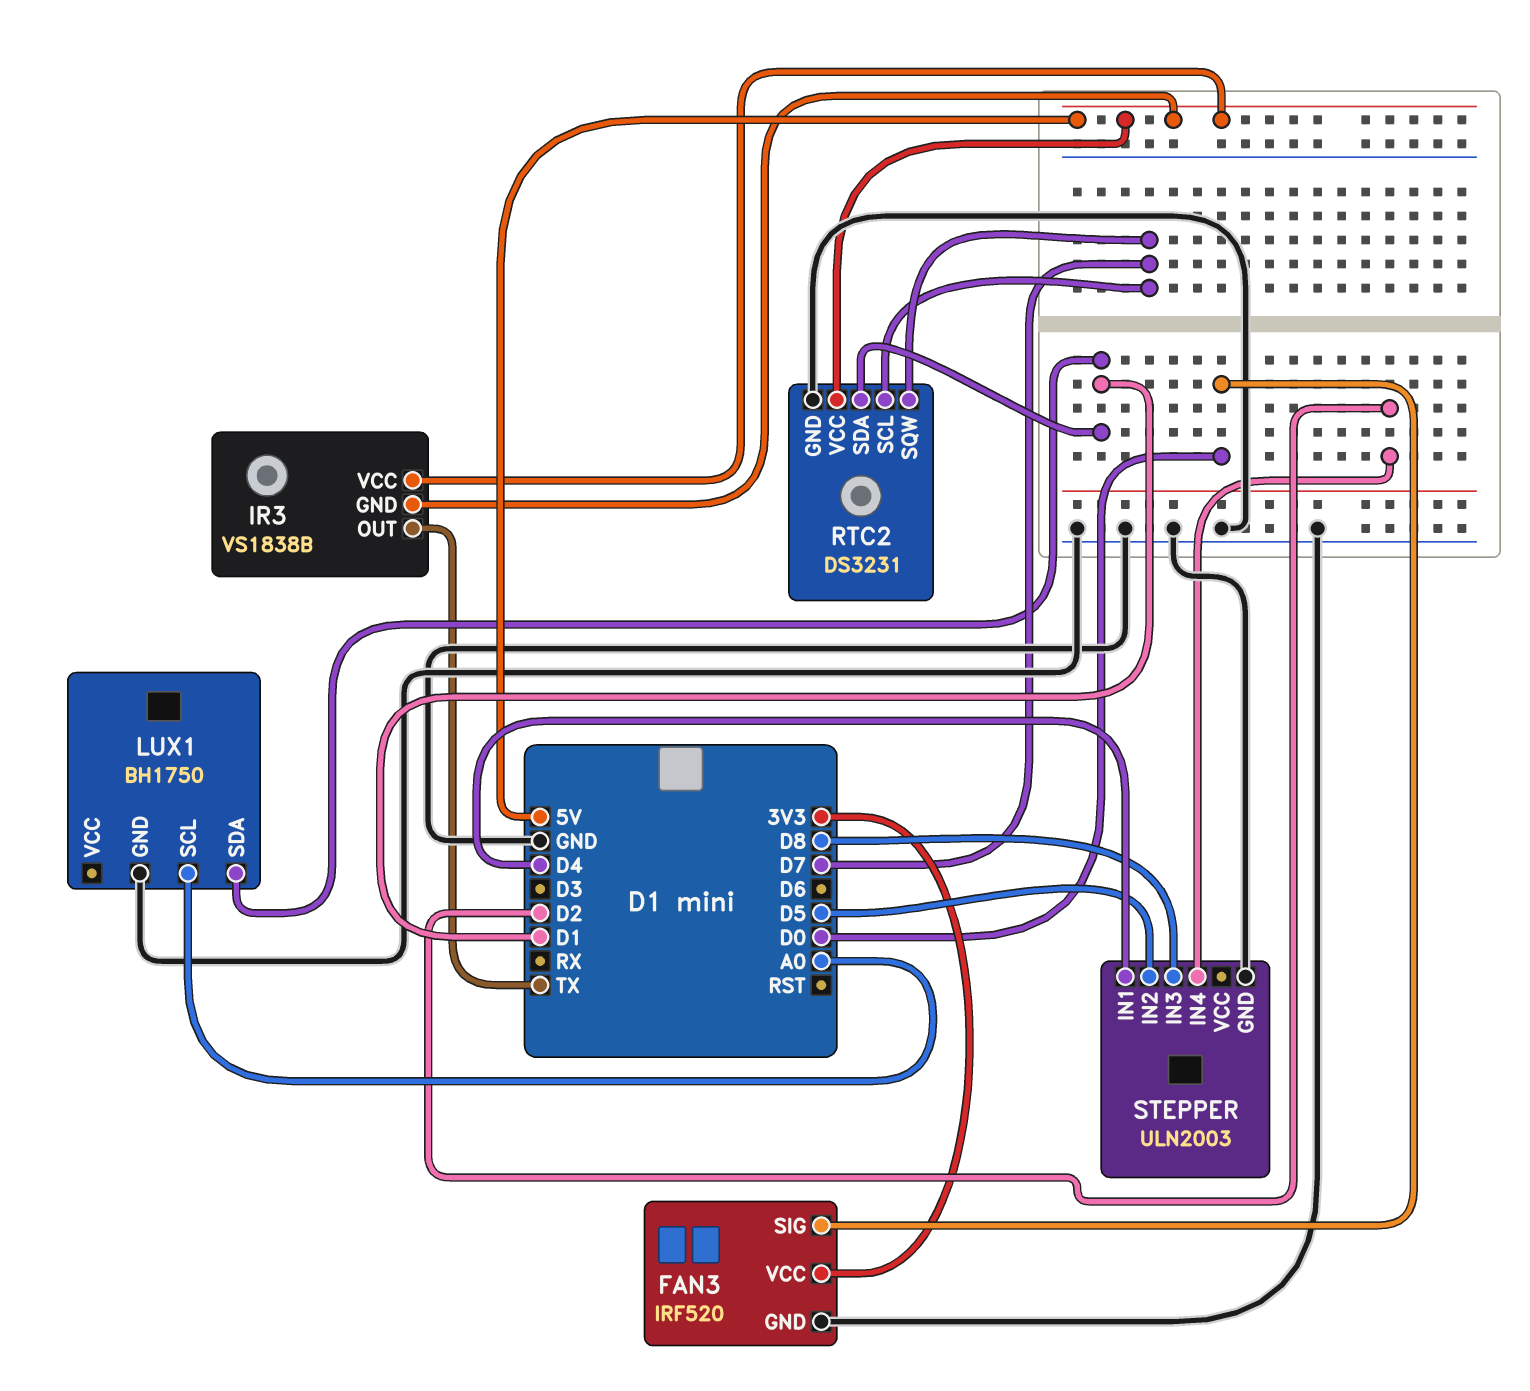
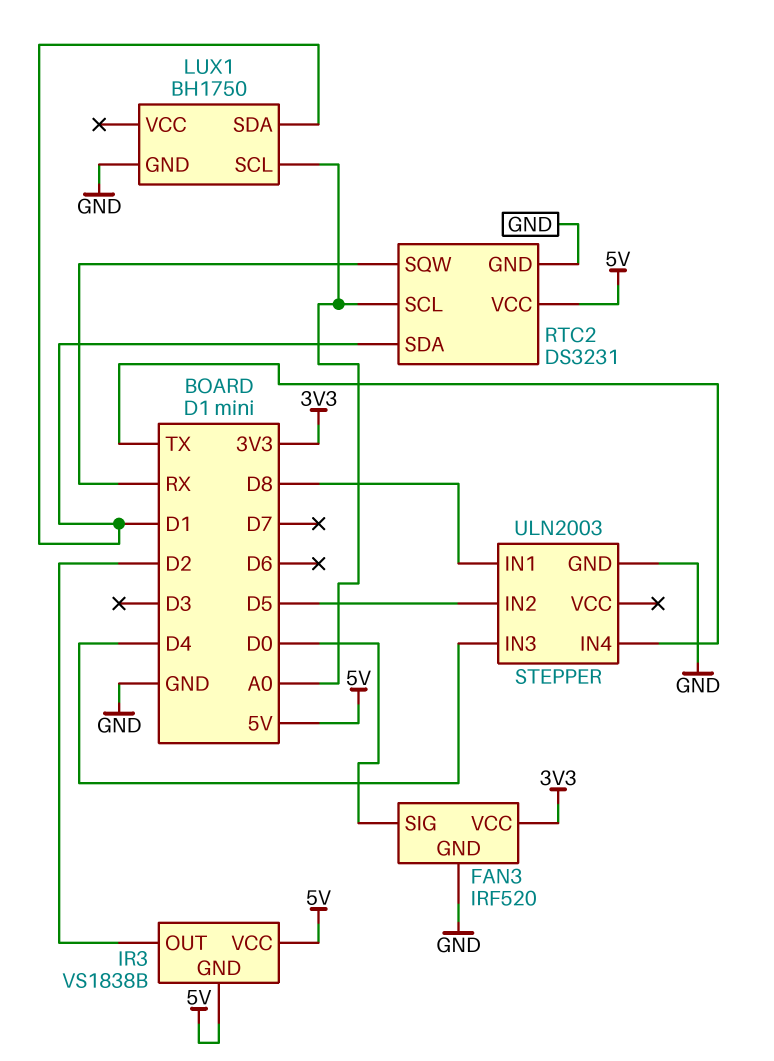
IR3 pin OUT: TX -> D2
RTC2 pin SCL: D7 -> A0
RTC2 pin SQW: D7 -> RX
STEPPER pin IN1: D4 -> D8
STEPPER pin IN3: D8 -> D4
STEPPER pin IN4: D2 -> TX

